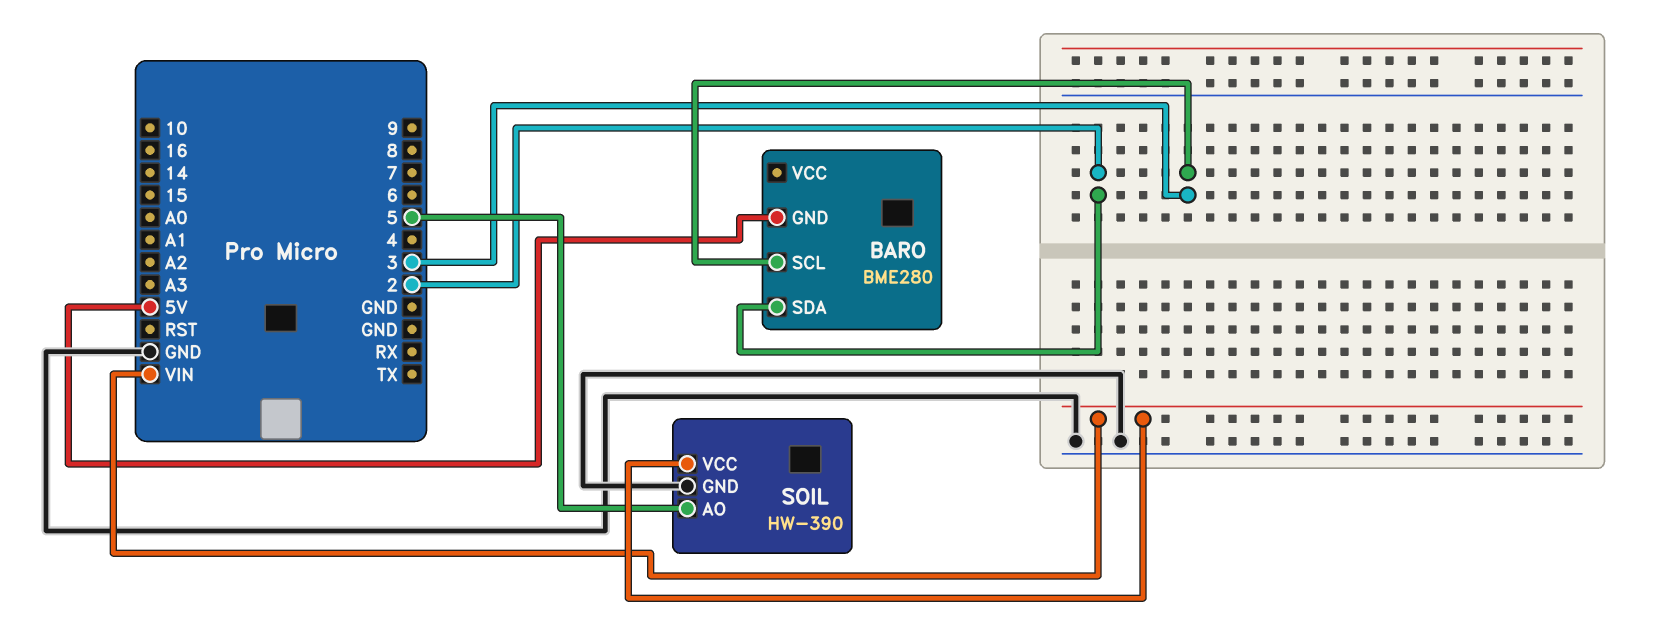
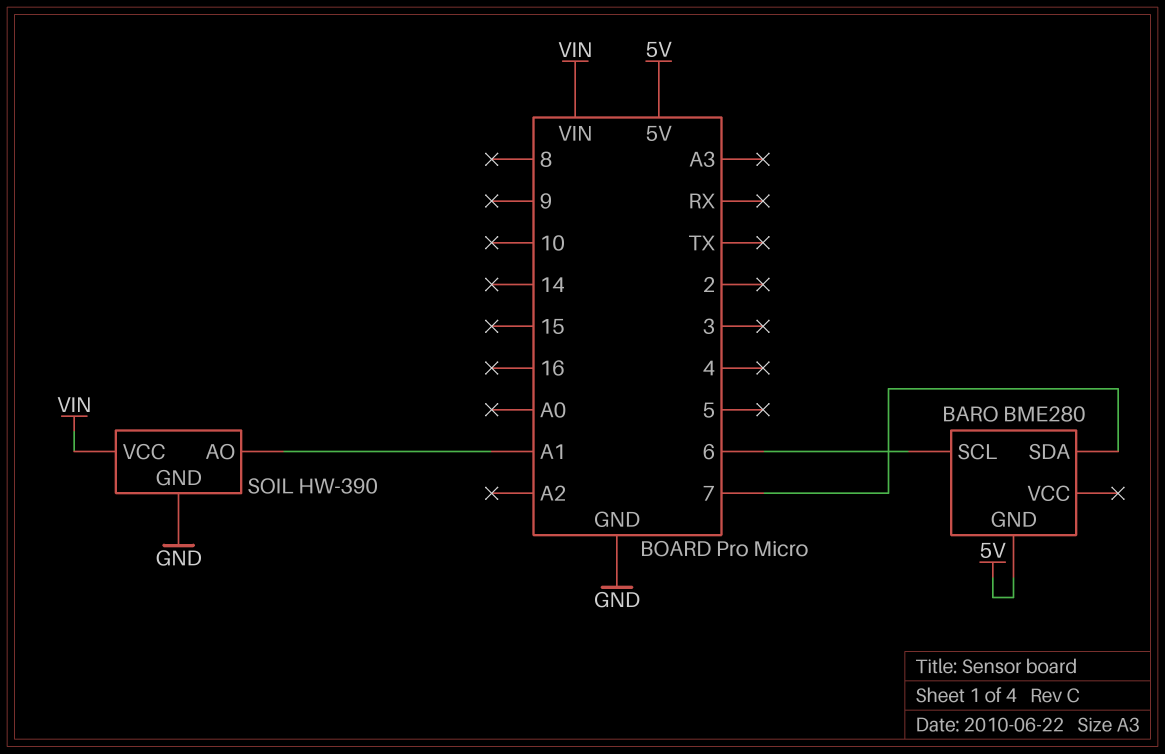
BARO pin SCL: 3 -> 6
BARO pin SDA: 2 -> 7
SOIL pin AO: 5 -> A1

